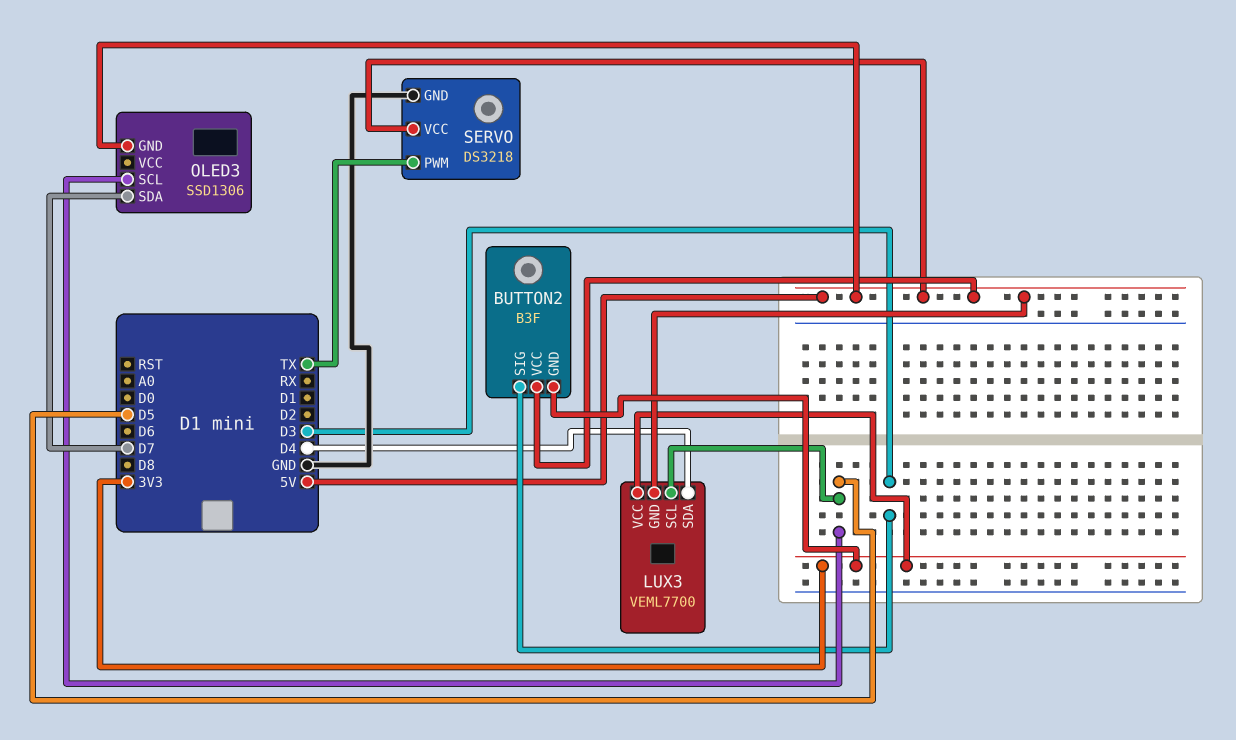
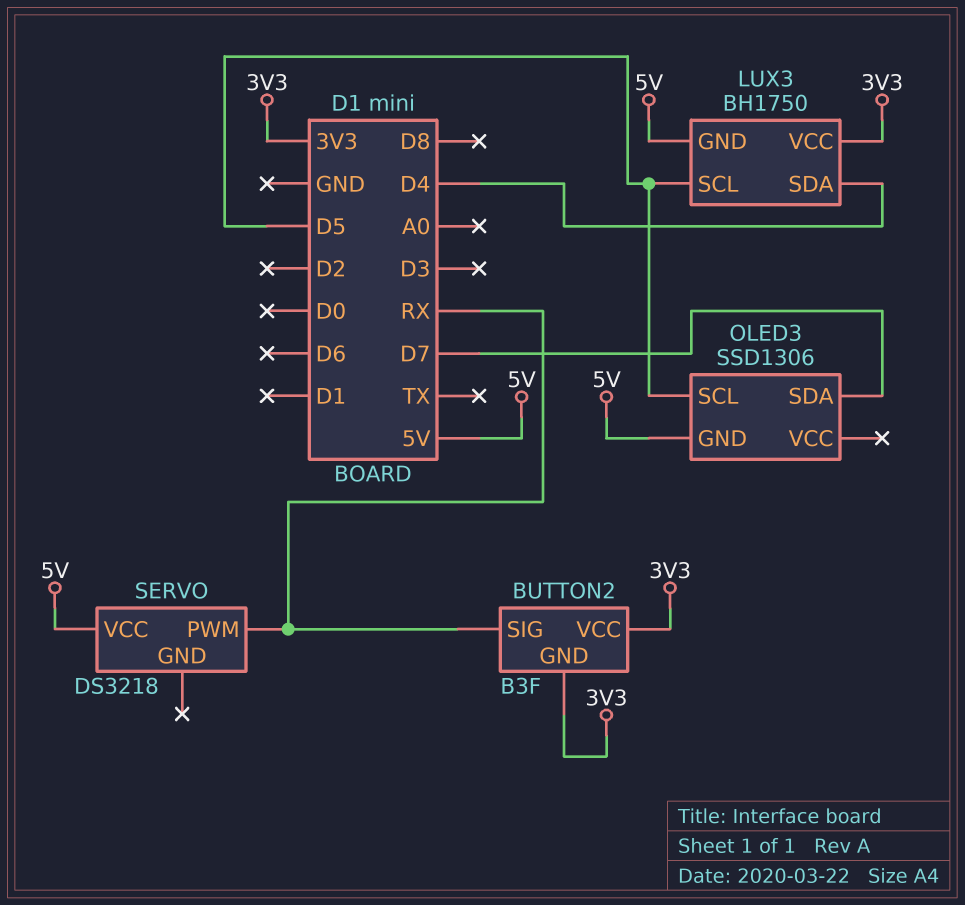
BUTTON2 pin SIG: D3 -> RX
BUTTON2 pin VCC: 5V -> 3V3
LUX3: VEML7700 -> BH1750
SERVO pin GND: GND -> none
SERVO pin PWM: TX -> RX

